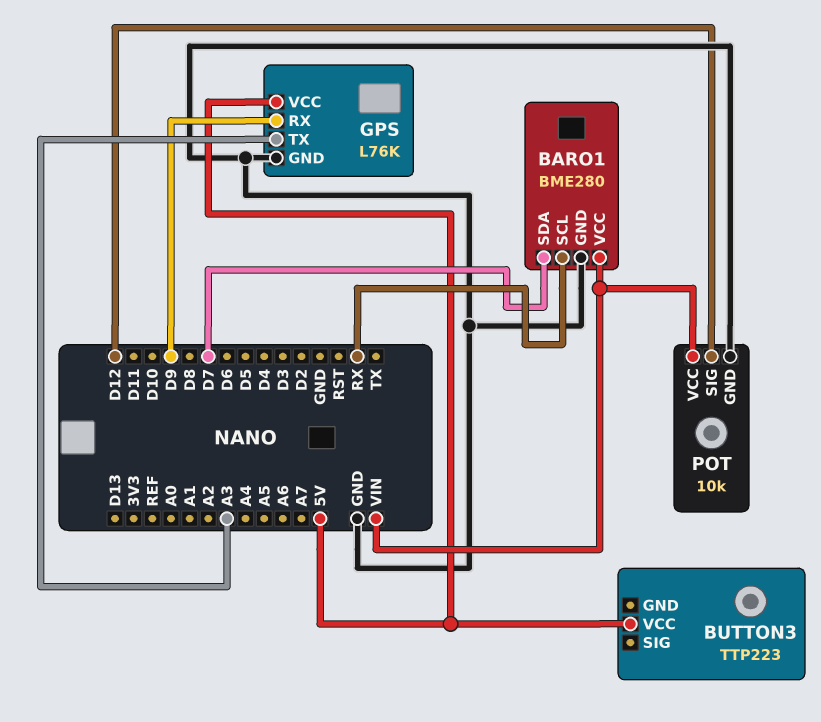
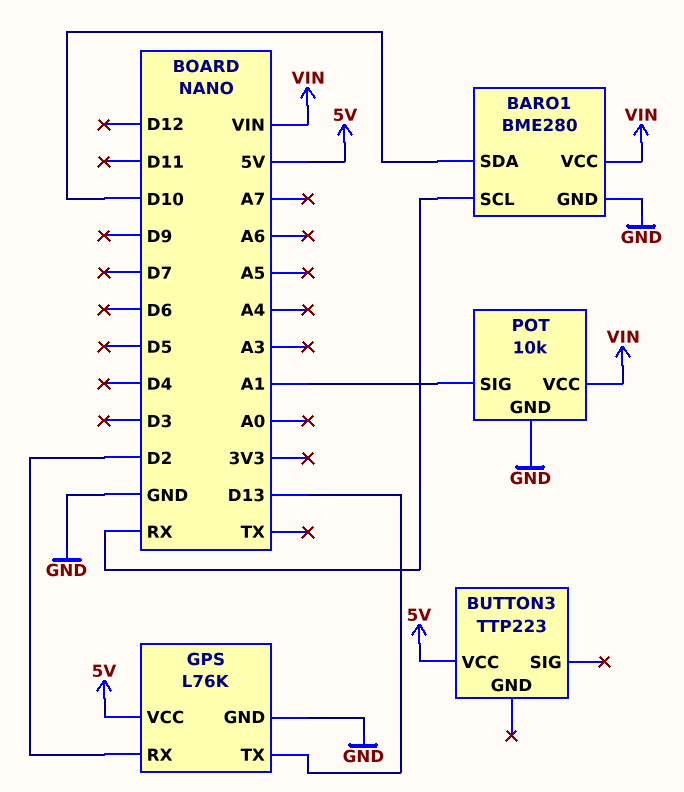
BARO1 pin SDA: D7 -> D10
GPS pin RX: D9 -> D2
GPS pin TX: A3 -> D13
POT pin SIG: D12 -> A1

